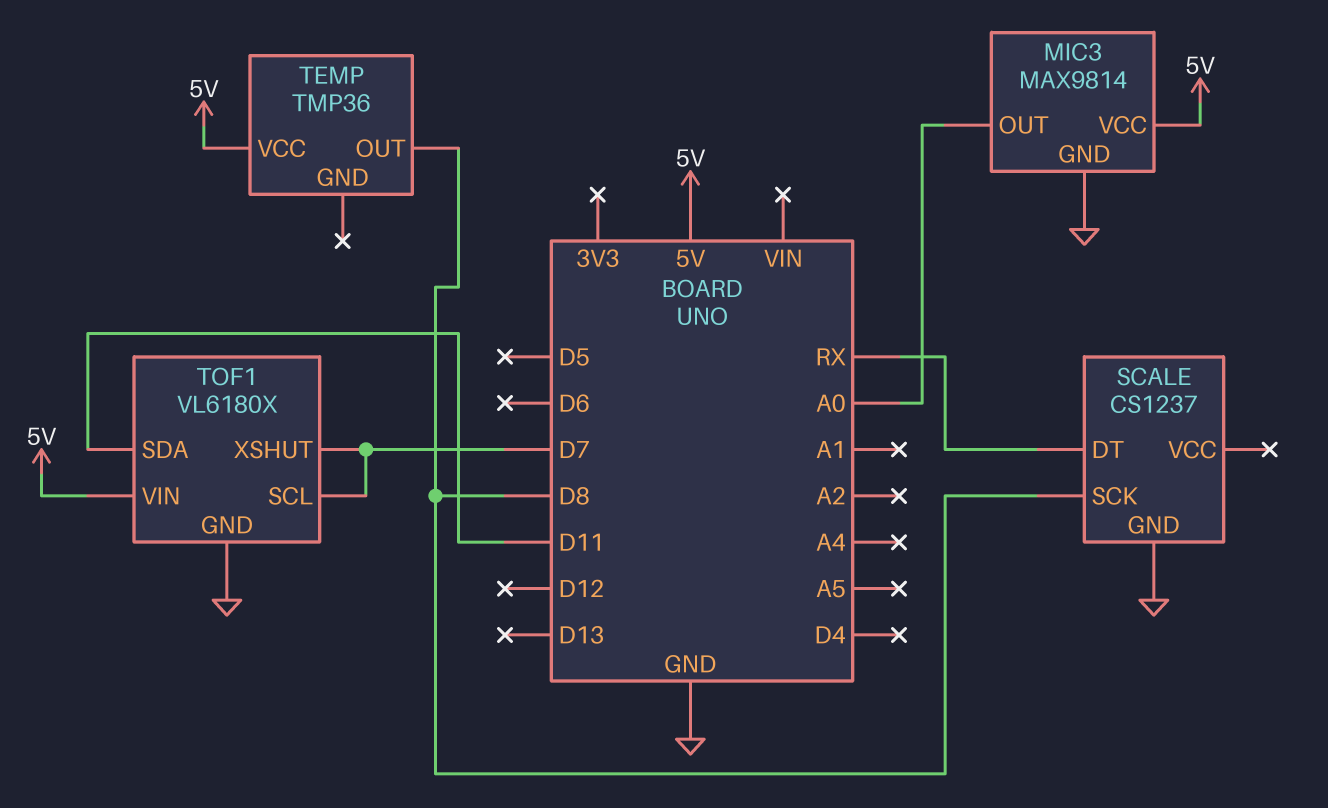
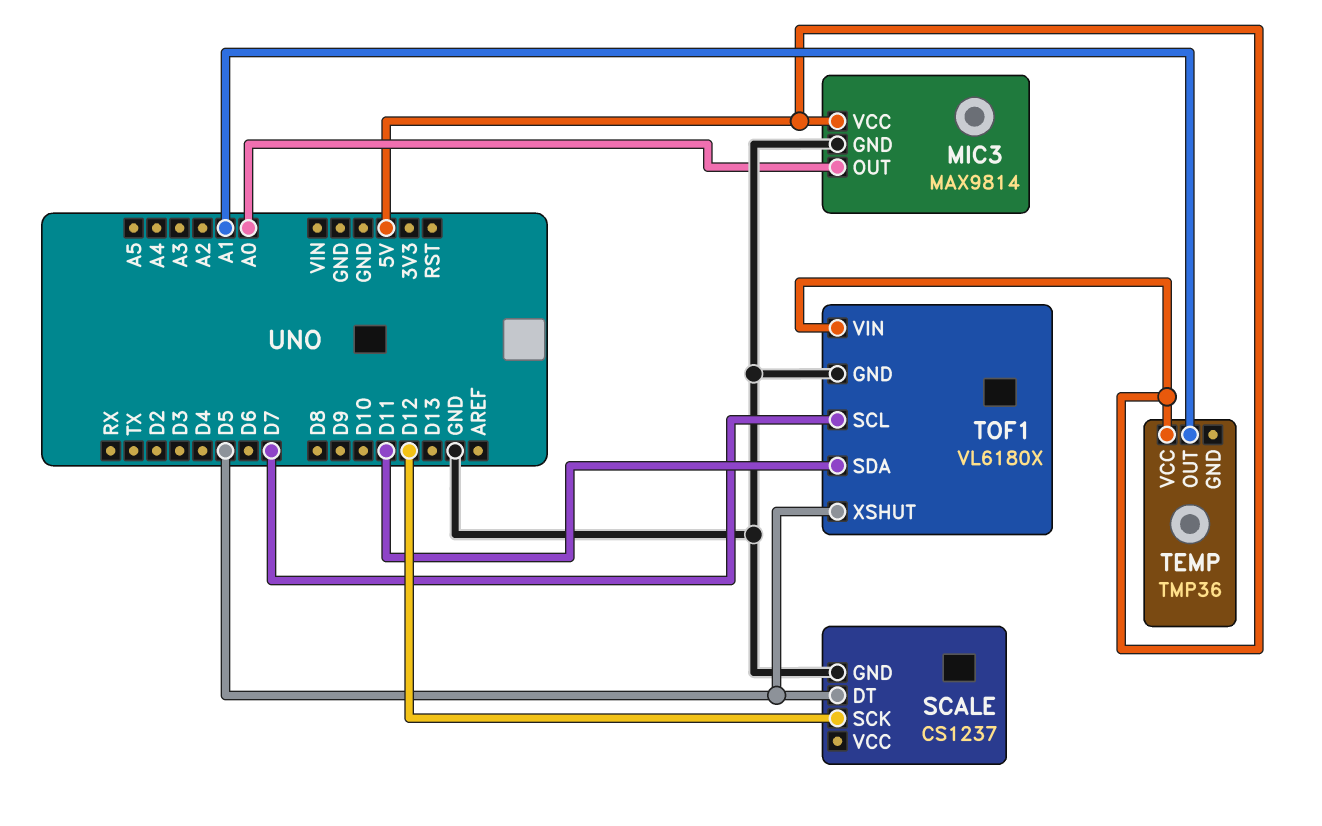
SCALE pin DT: RX -> D5
SCALE pin SCK: D8 -> D12
TEMP pin OUT: D8 -> A1
TOF1 pin XSHUT: D7 -> D5

